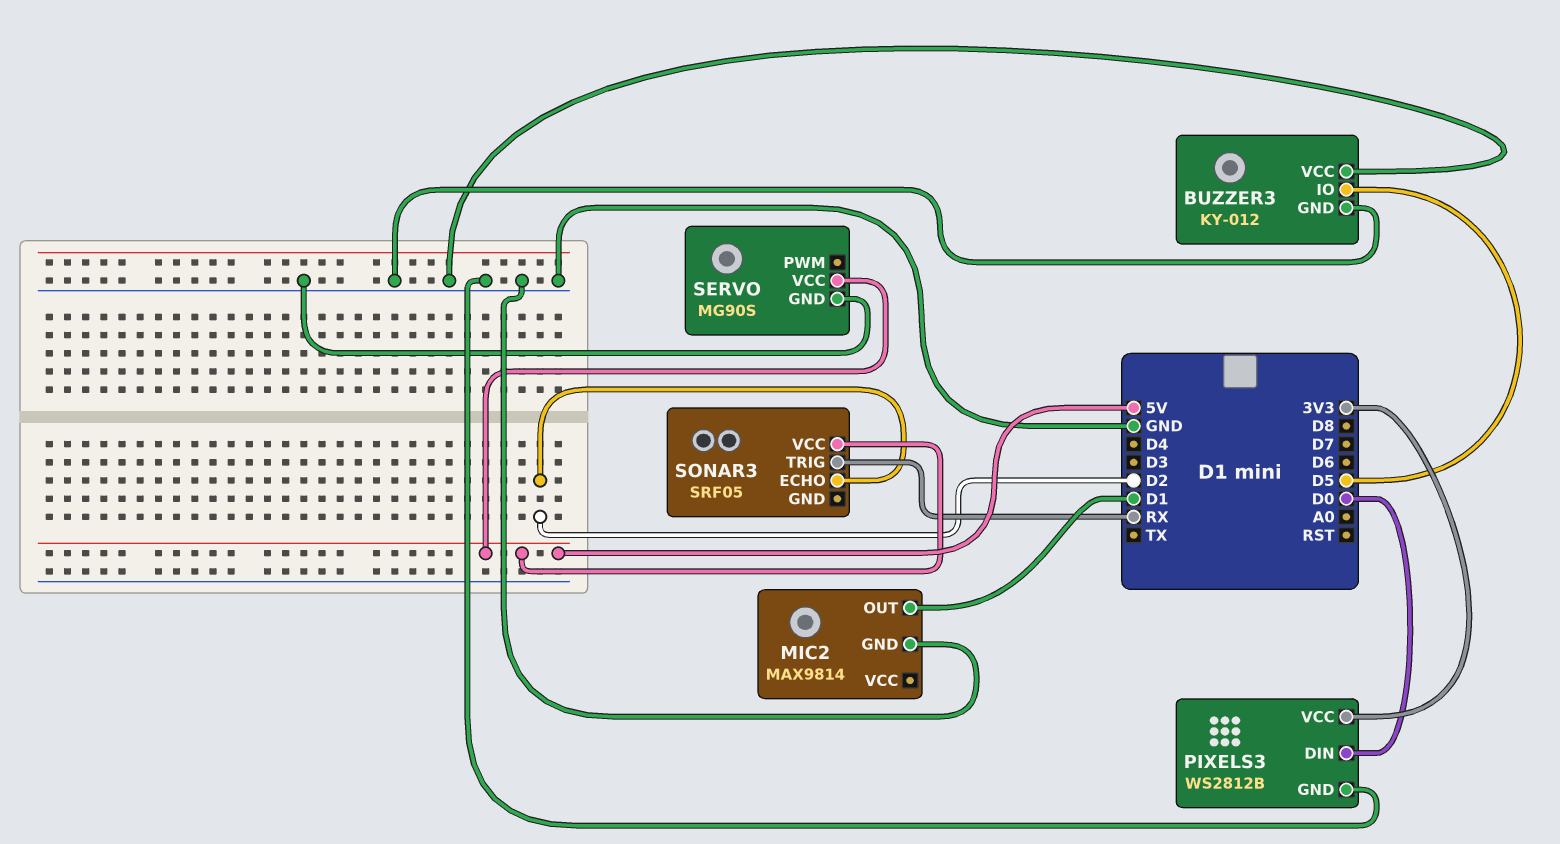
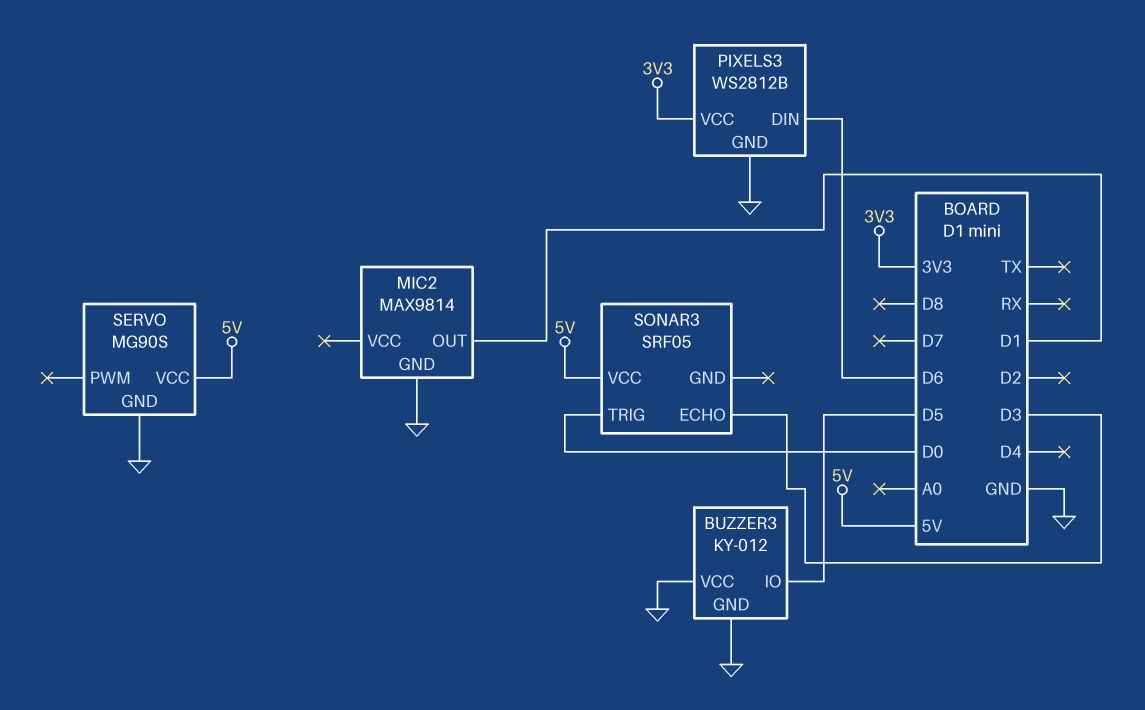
PIXELS3 pin DIN: D0 -> D6
SONAR3 pin ECHO: D2 -> D3
SONAR3 pin TRIG: RX -> D0

